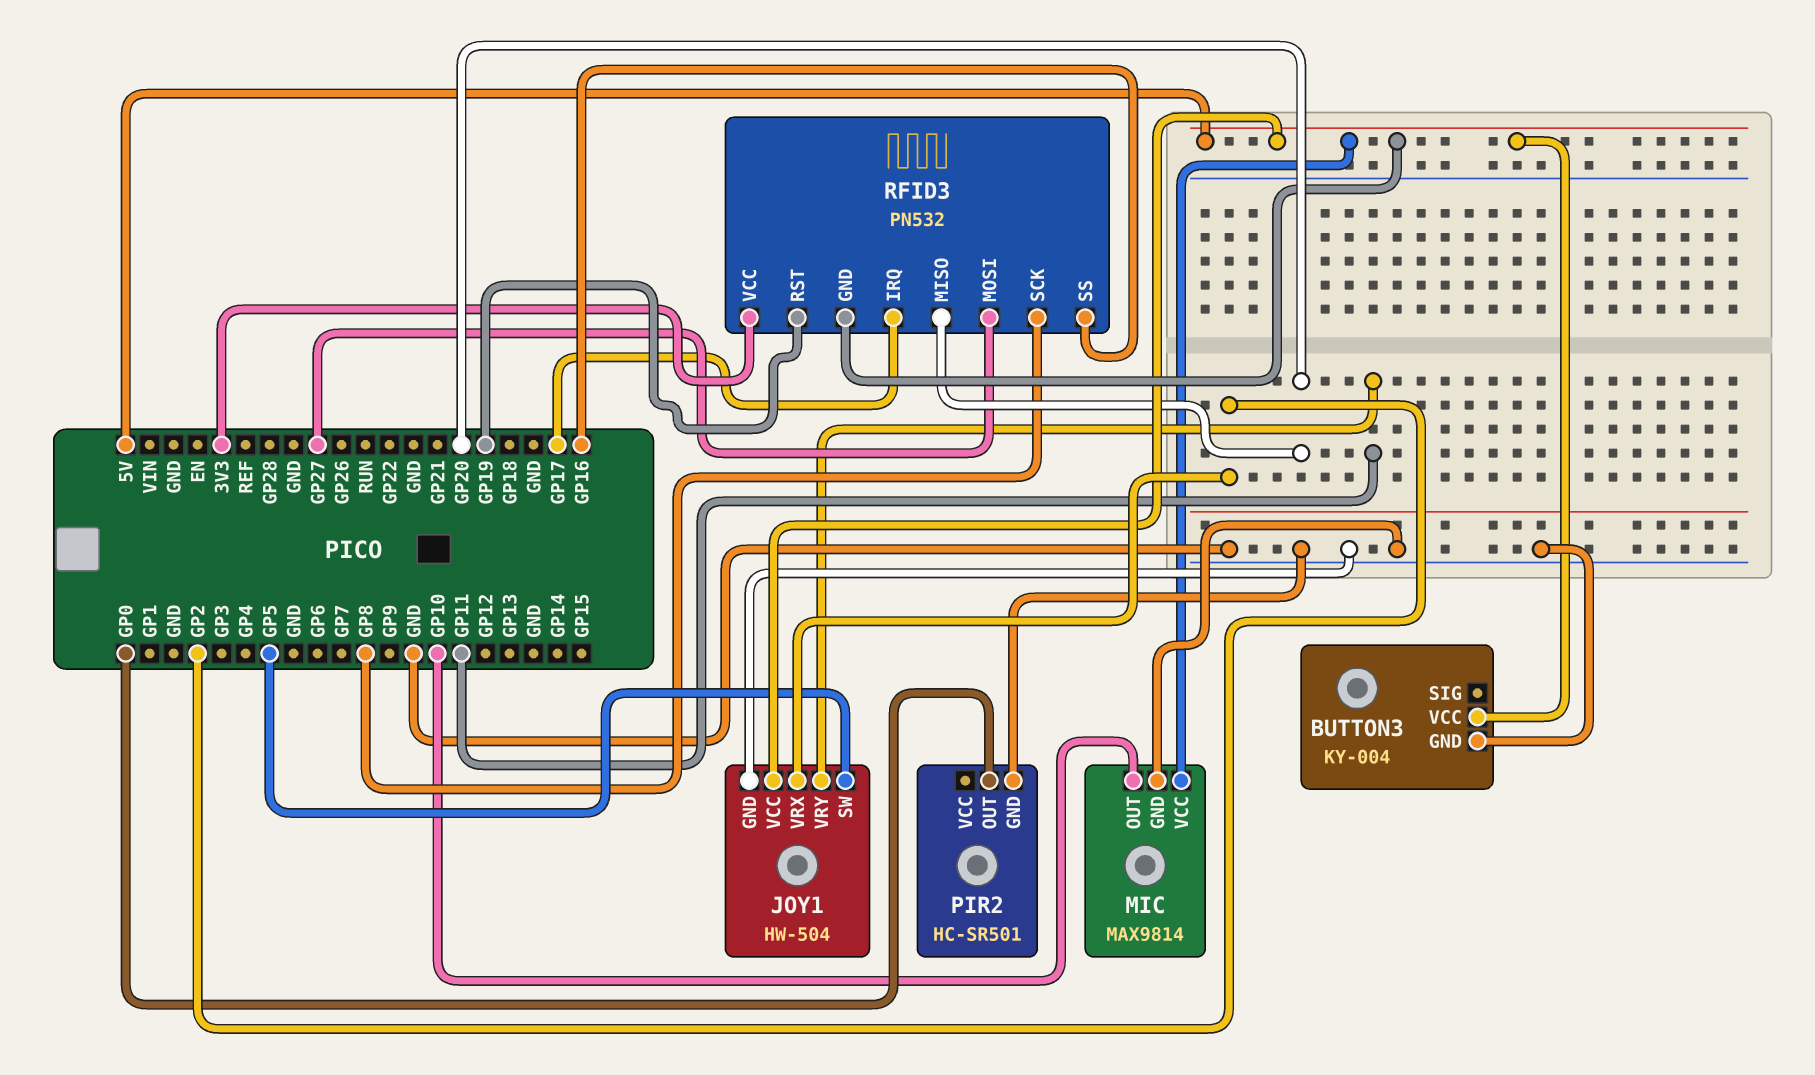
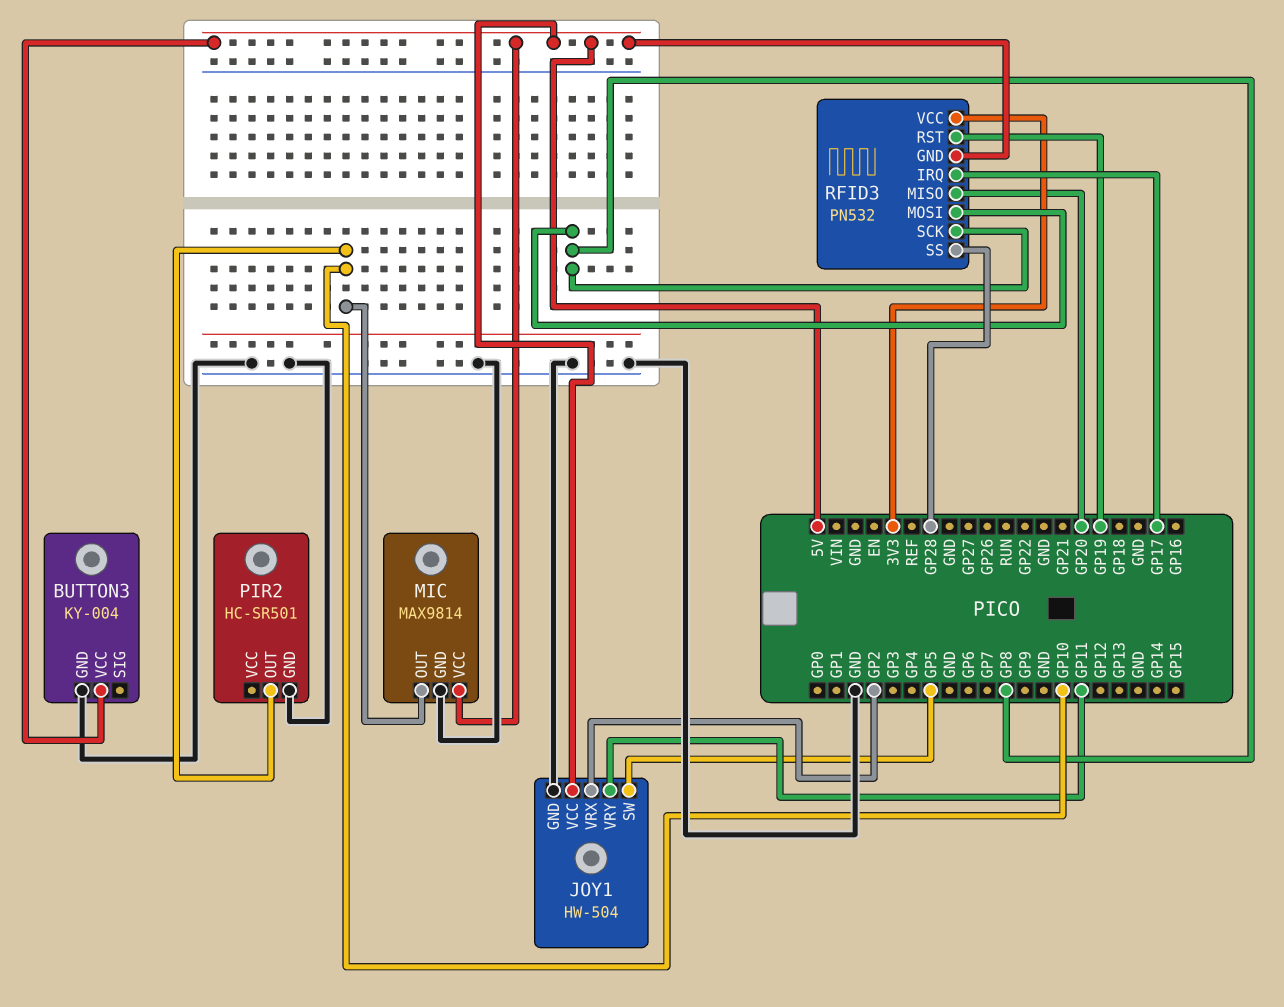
PIR2 pin OUT: GP0 -> GP10
RFID3 pin MOSI: GP27 -> GP8
RFID3 pin SS: GP16 -> GP28

